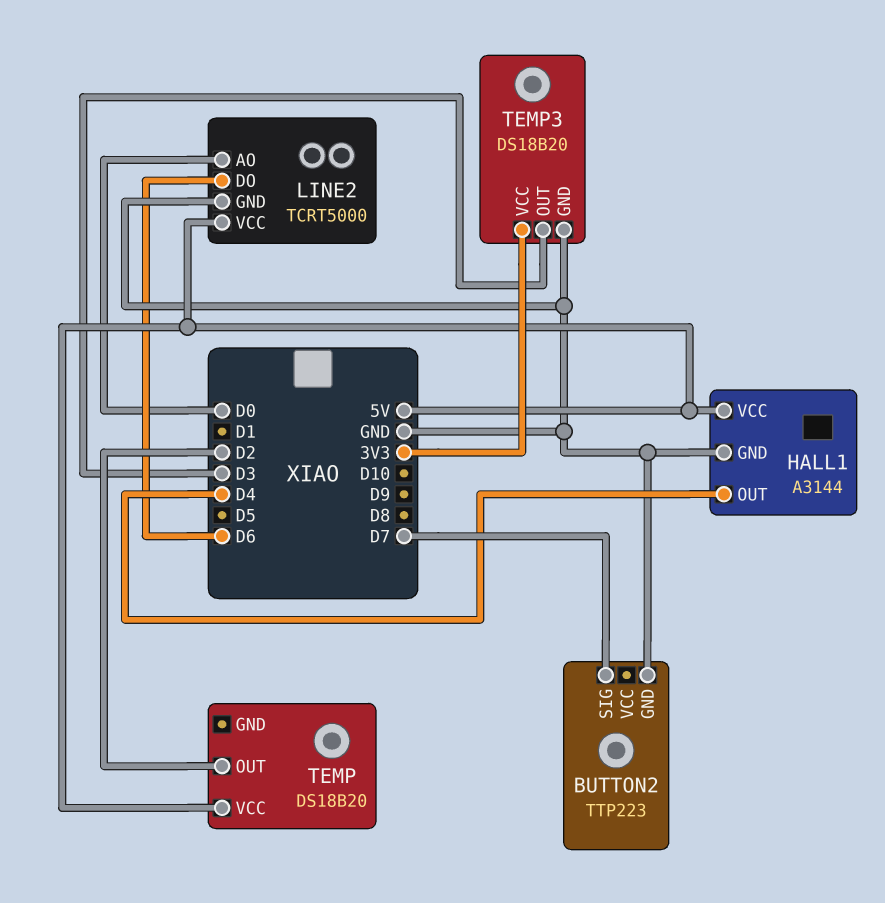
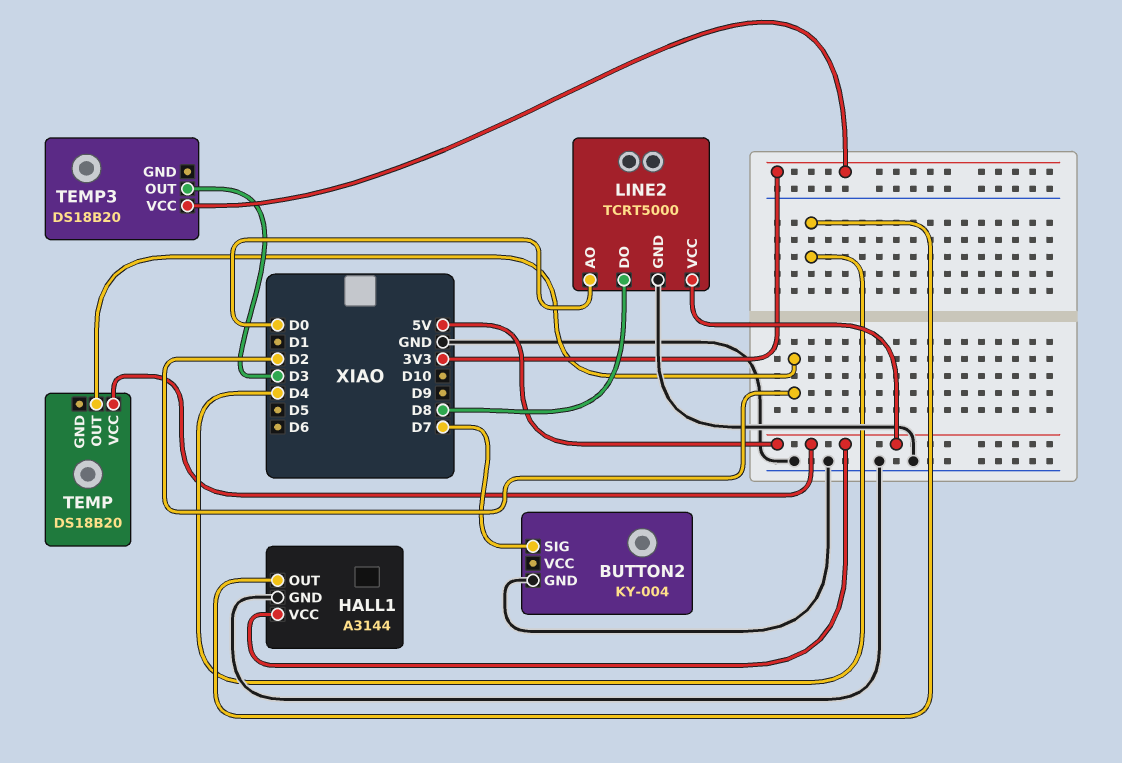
BUTTON2: TTP223 -> KY-004
LINE2 pin DO: D6 -> D8
TEMP3 pin GND: GND -> none

